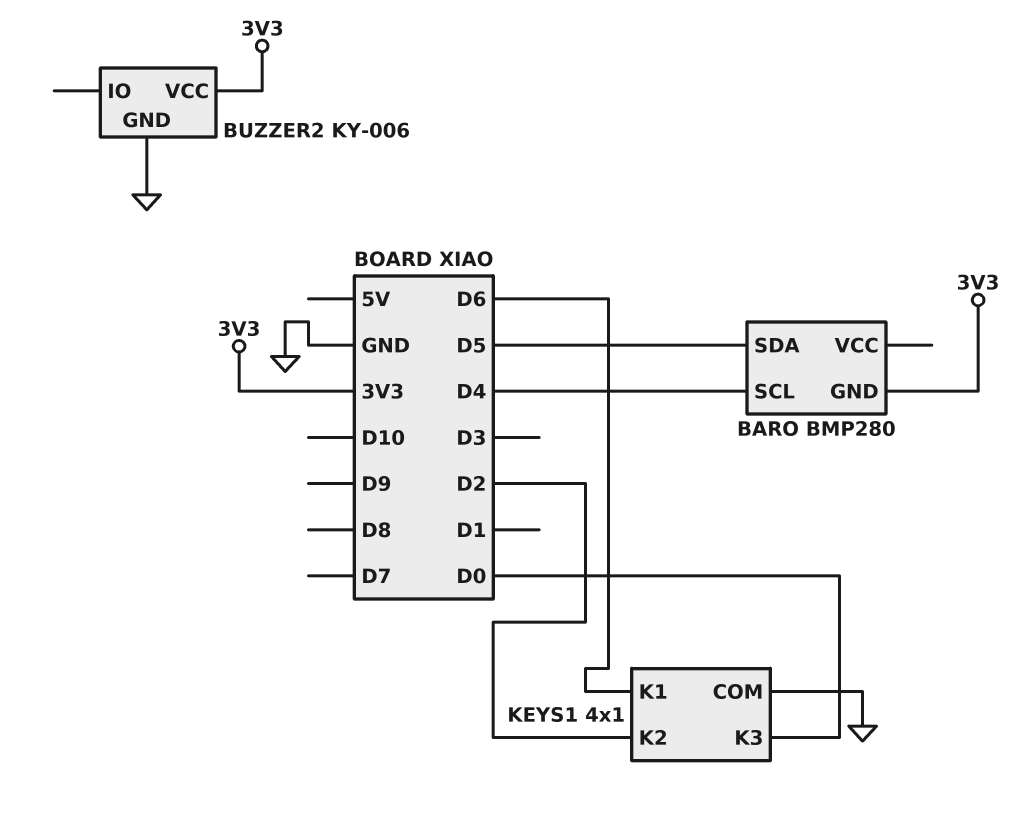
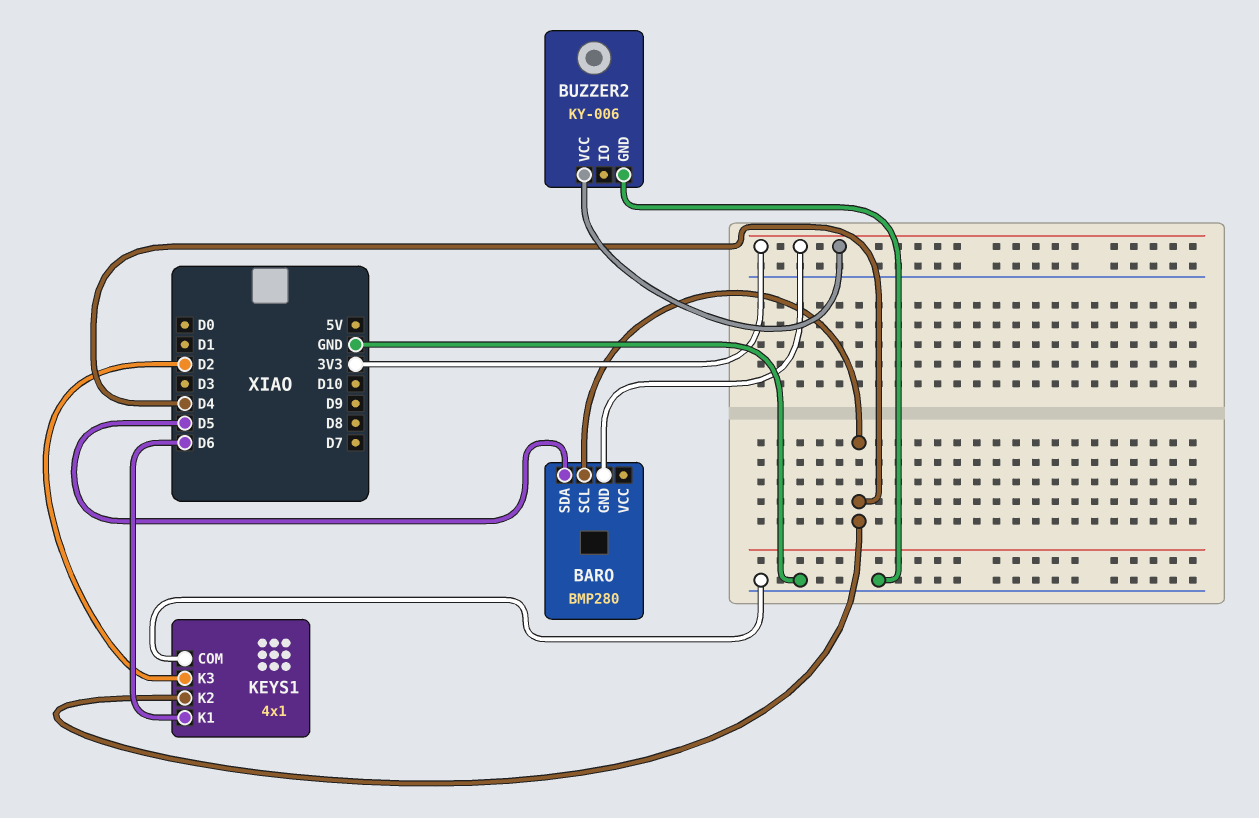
KEYS1 pin K2: D2 -> D4
KEYS1 pin K3: D0 -> D2

